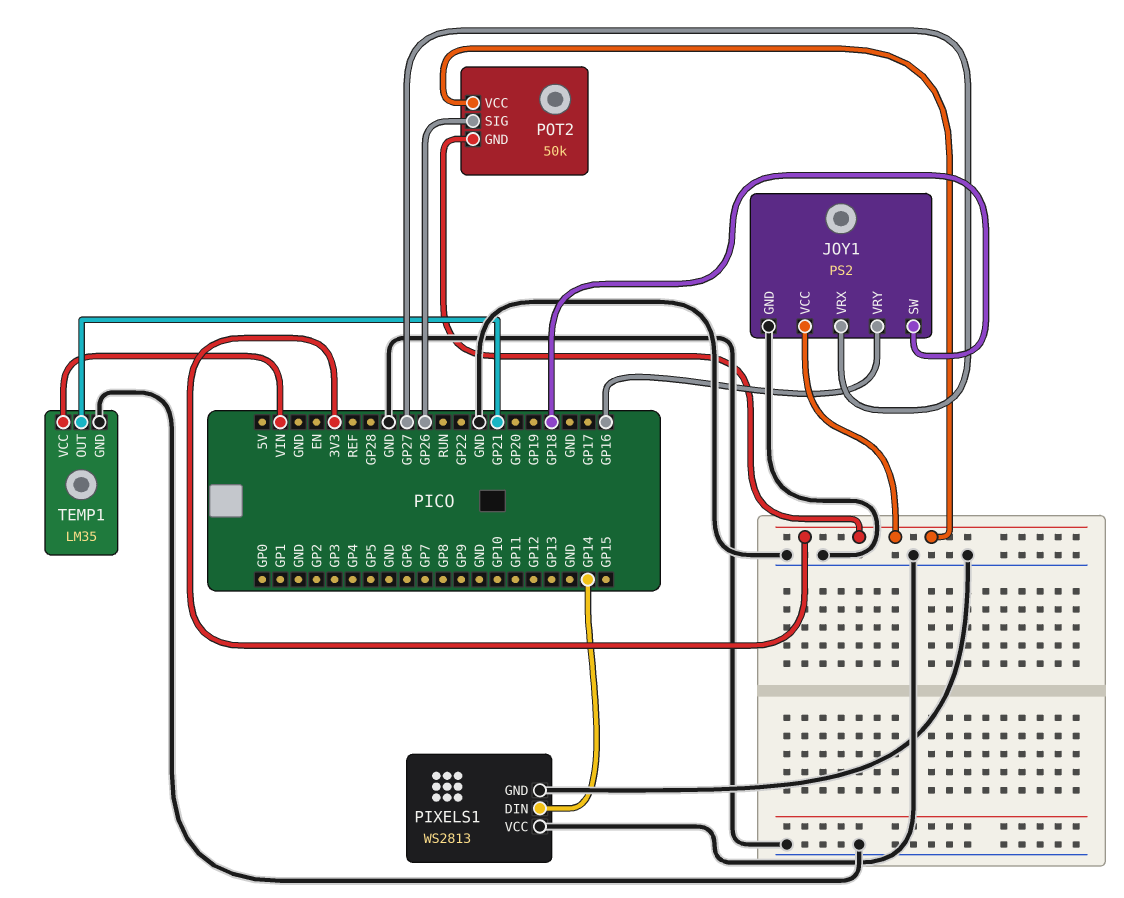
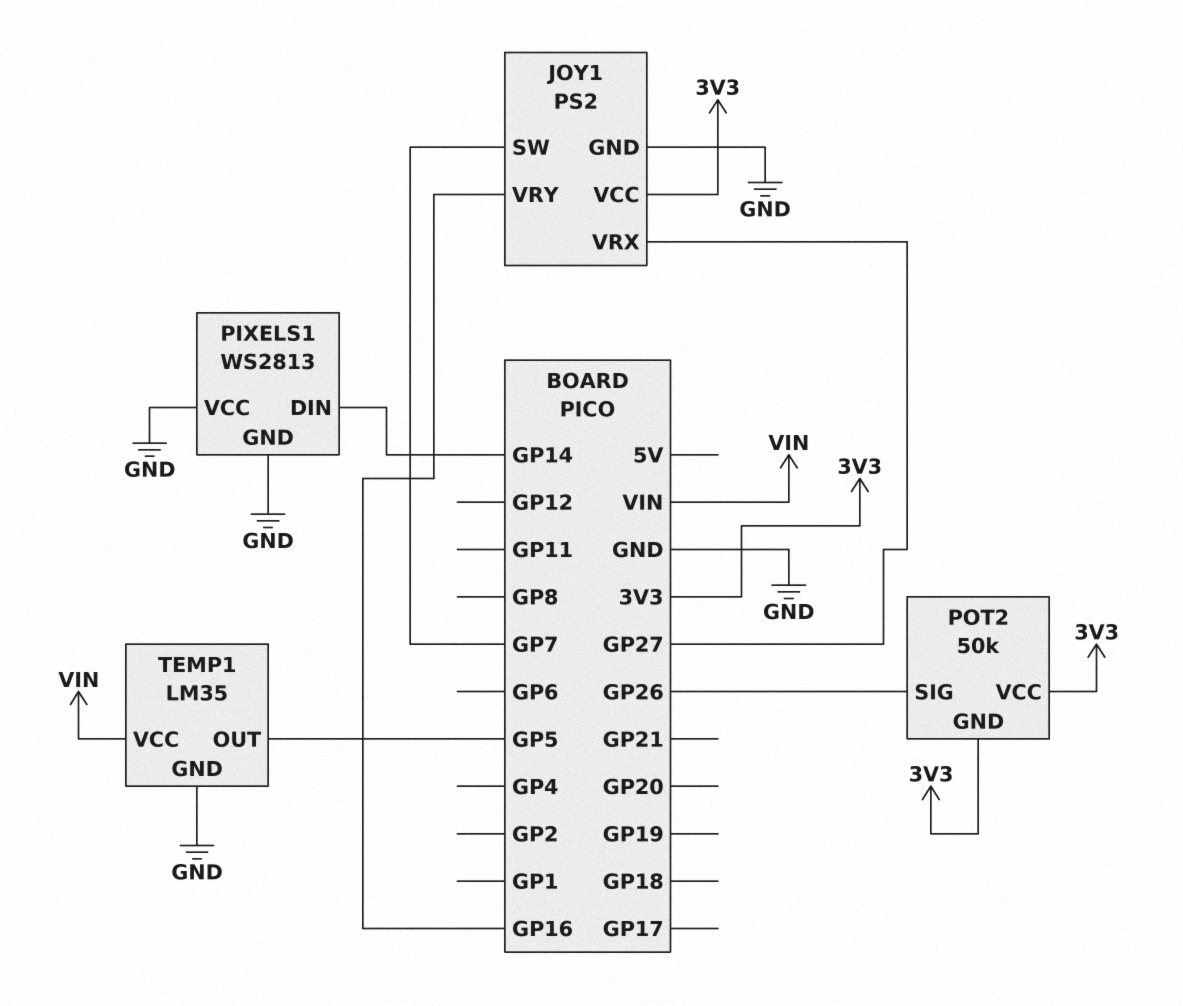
JOY1 pin SW: GP18 -> GP7
TEMP1 pin OUT: GP21 -> GP5

